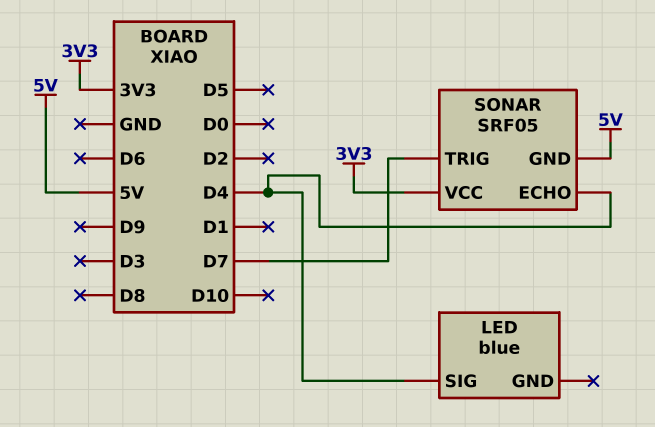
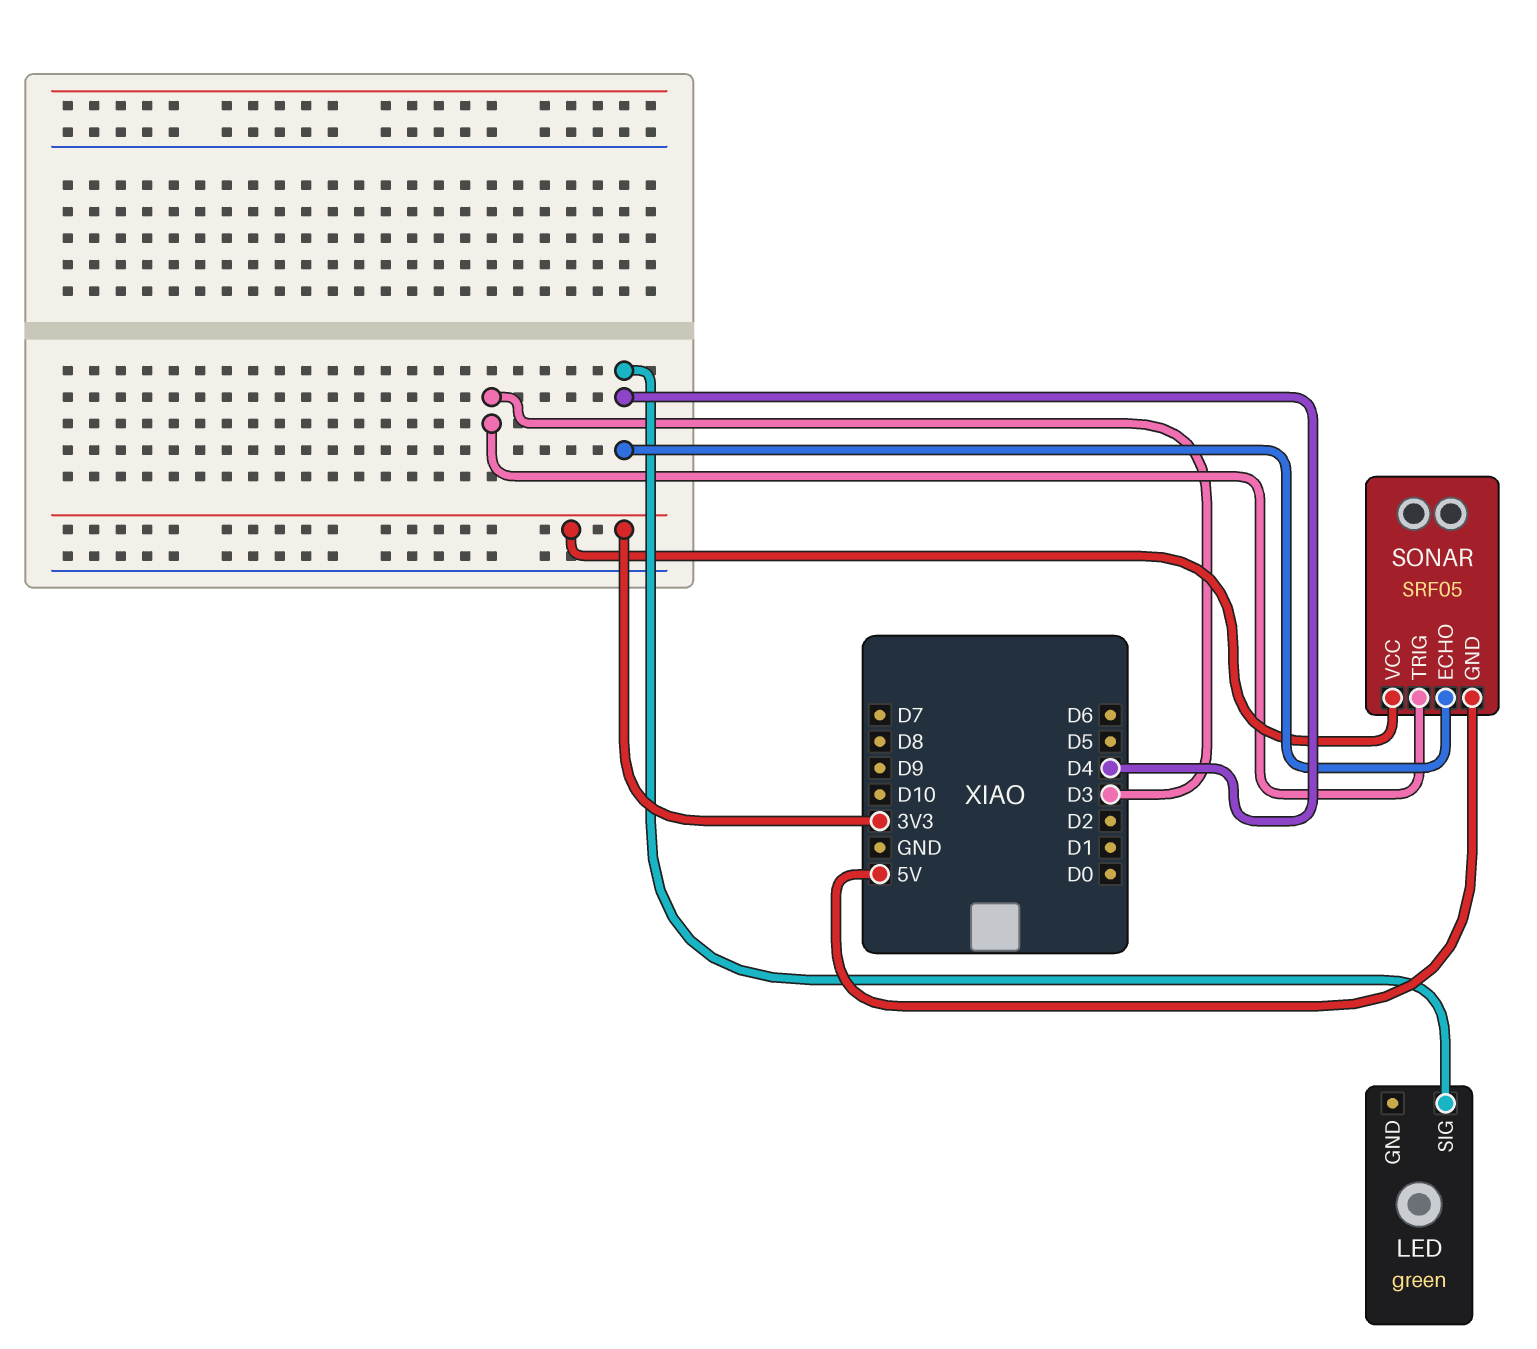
LED: blue -> green
SONAR pin TRIG: D7 -> D3

